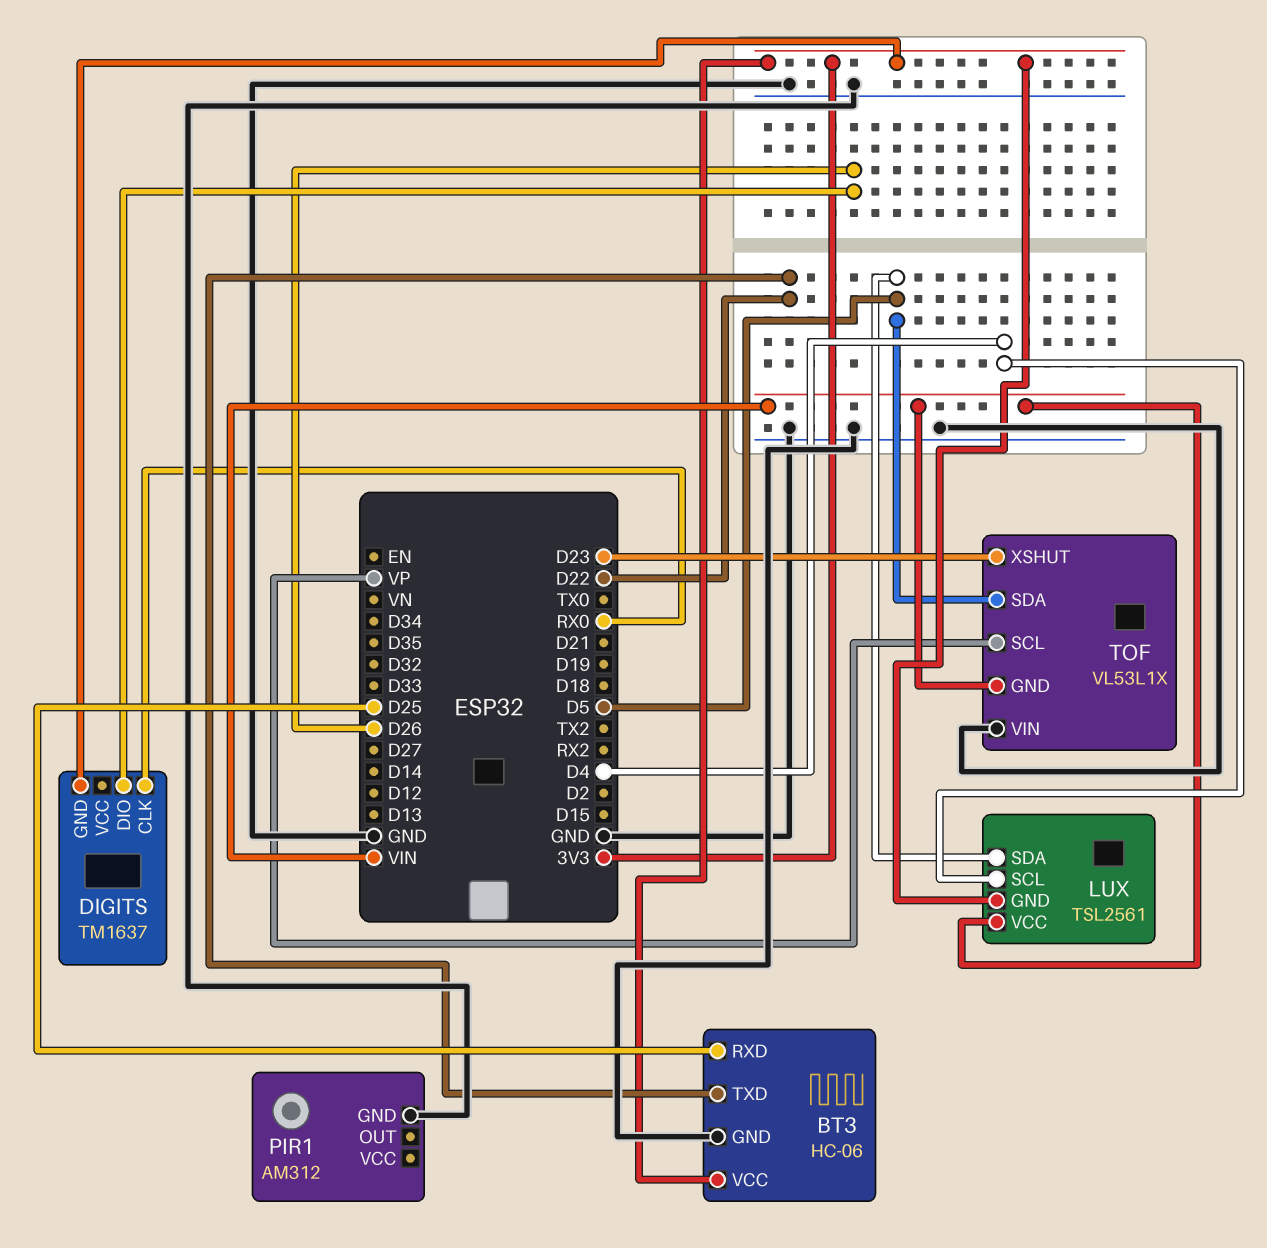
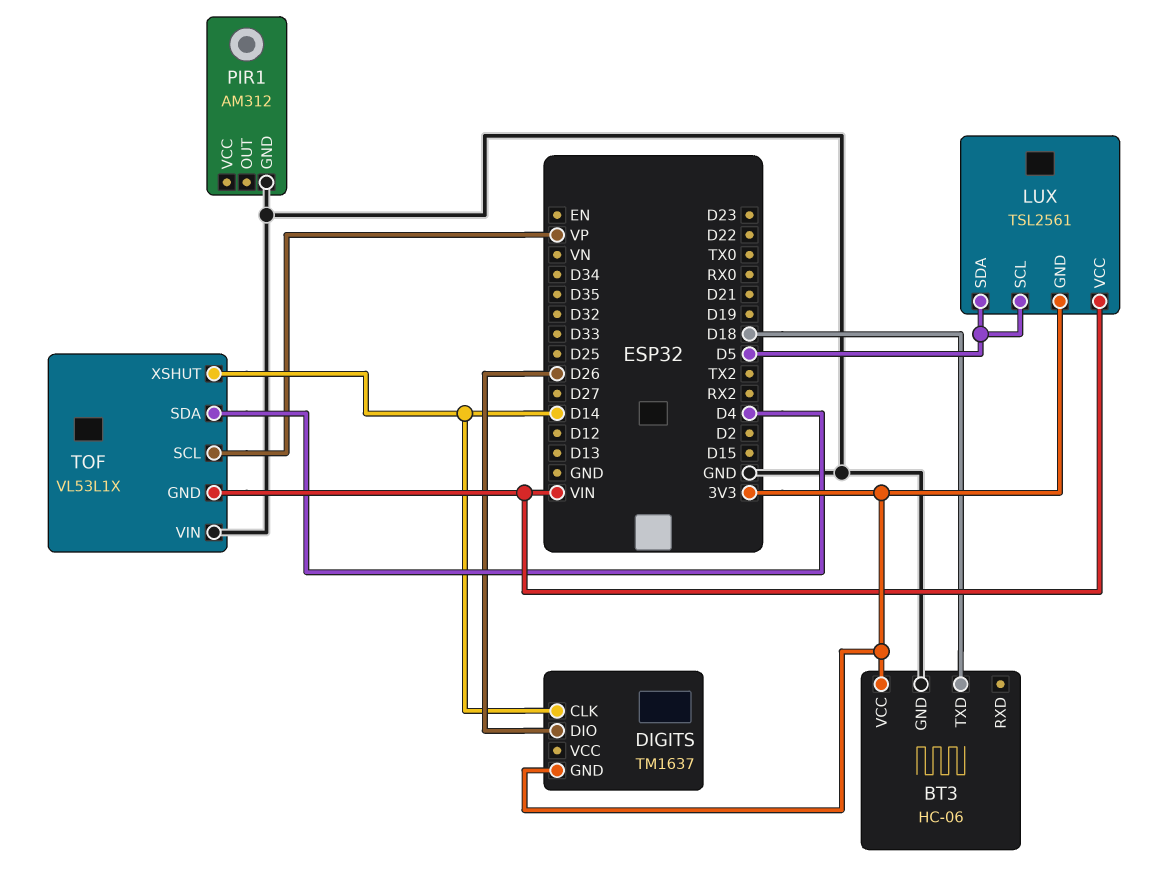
BT3 pin RXD: D25 -> none
BT3 pin TXD: D22 -> D18
DIGITS pin CLK: RX0 -> D14
LUX pin SCL: D4 -> D5
TOF pin SDA: D5 -> D4
TOF pin XSHUT: D23 -> D14

